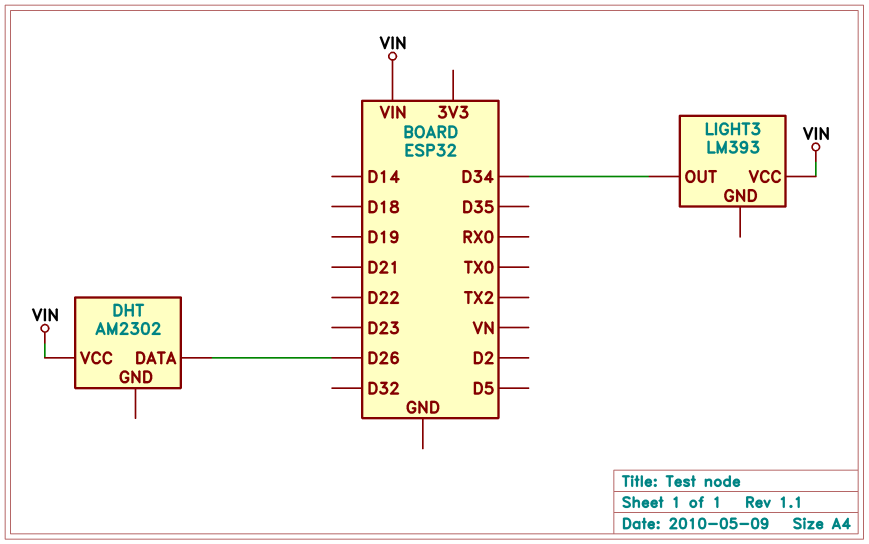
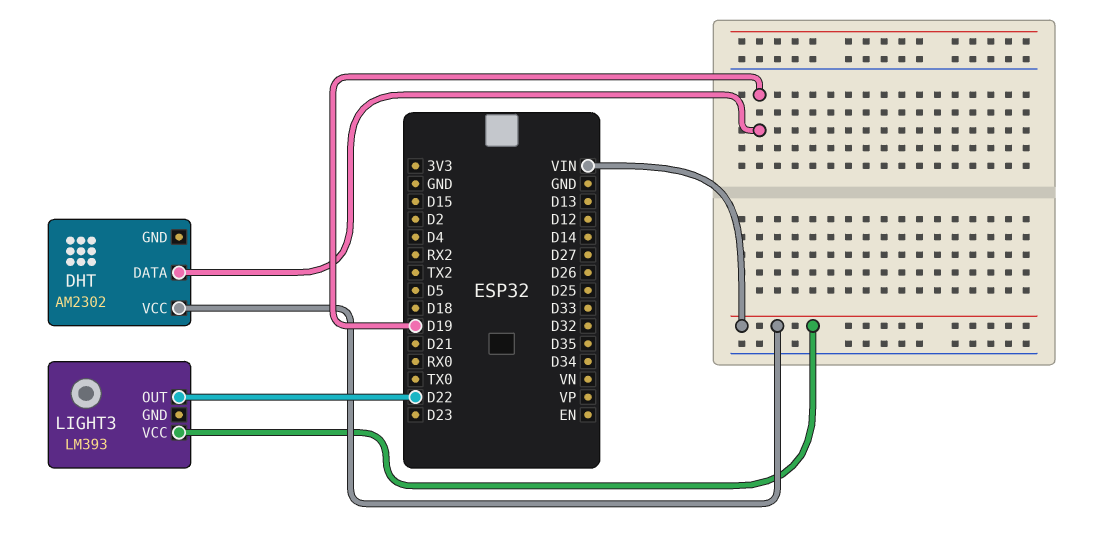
DHT pin DATA: D26 -> D19
LIGHT3 pin OUT: D34 -> D22

